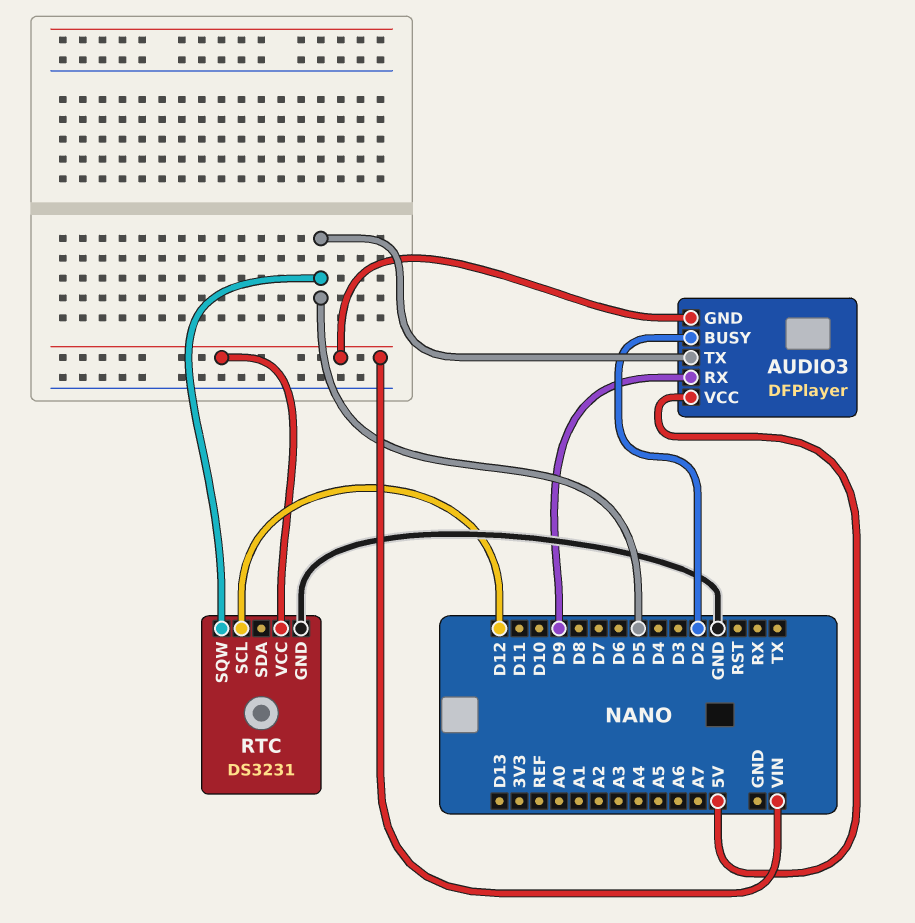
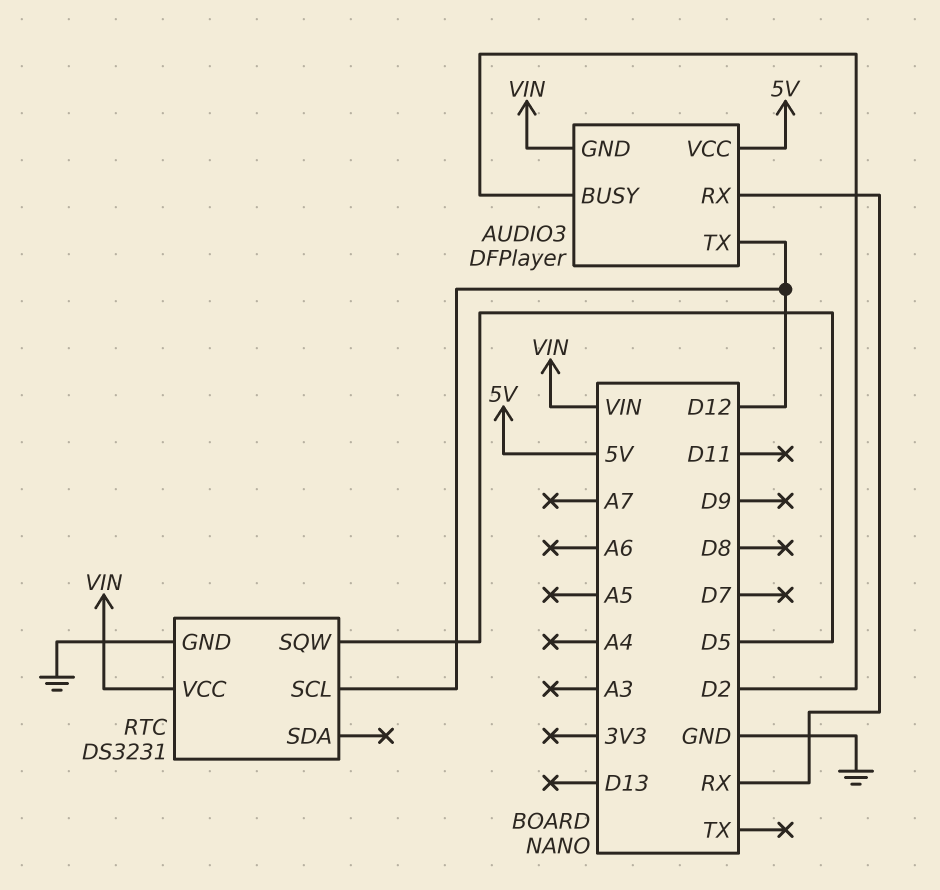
AUDIO3 pin RX: D9 -> RX
AUDIO3 pin TX: D5 -> D12

